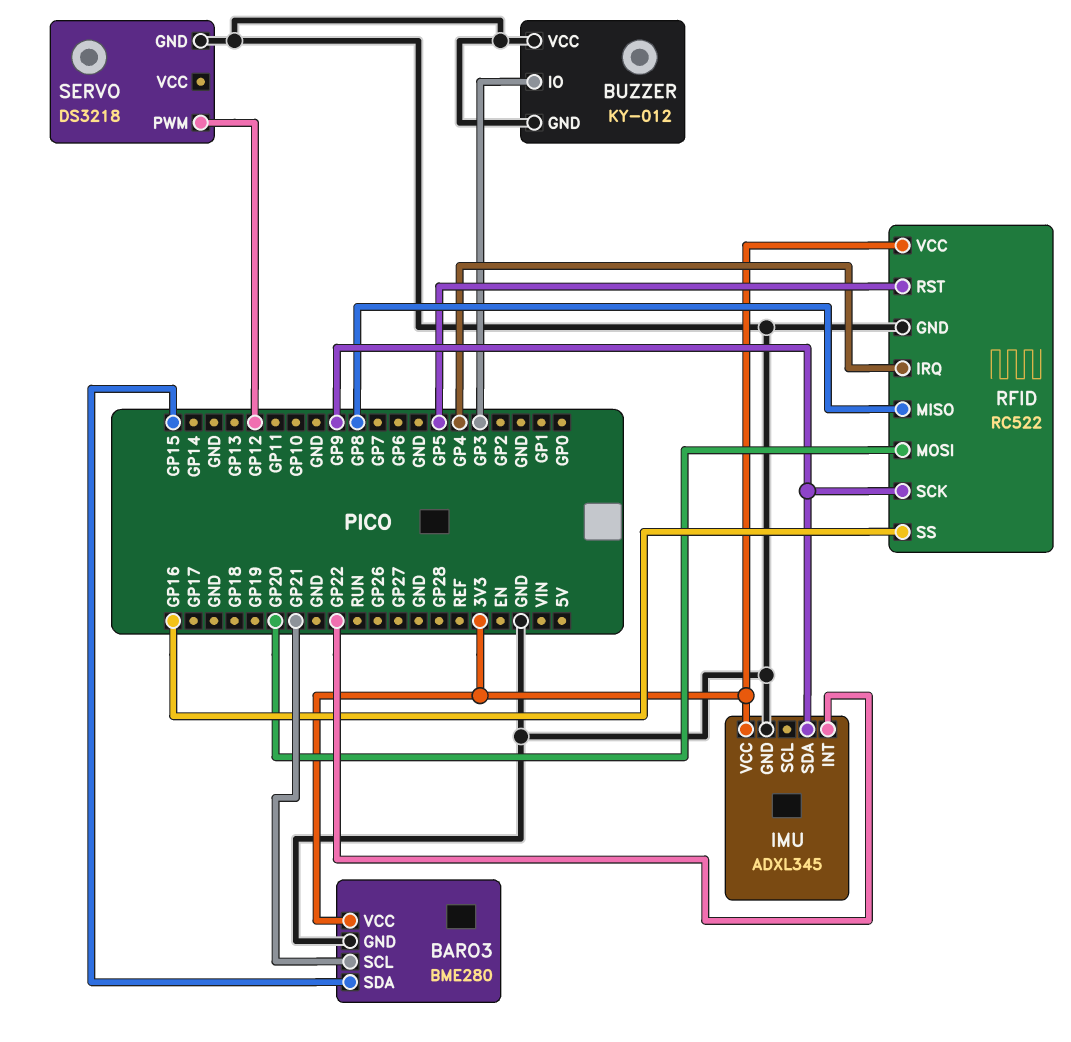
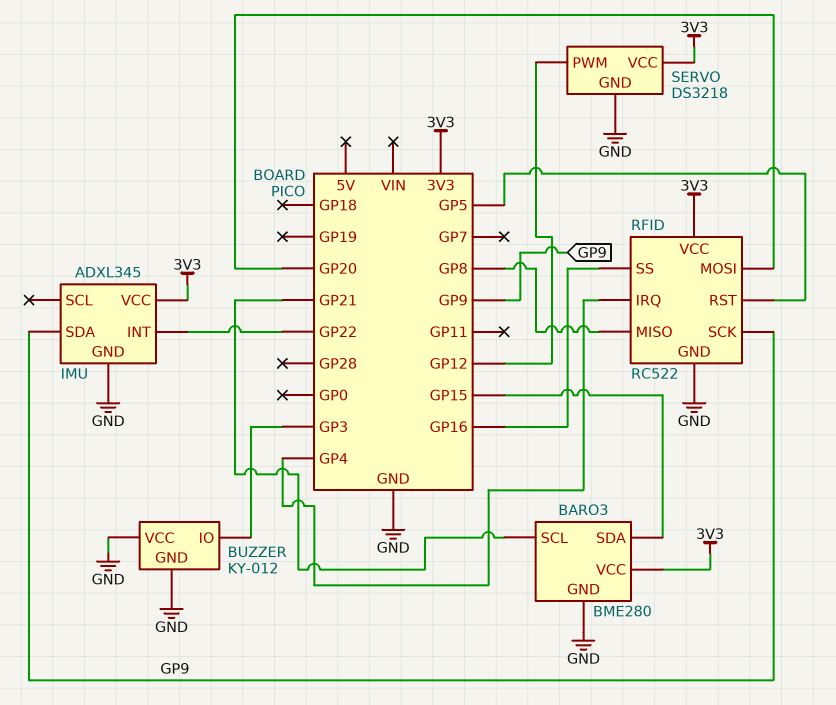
SERVO pin VCC: none -> 3V3

